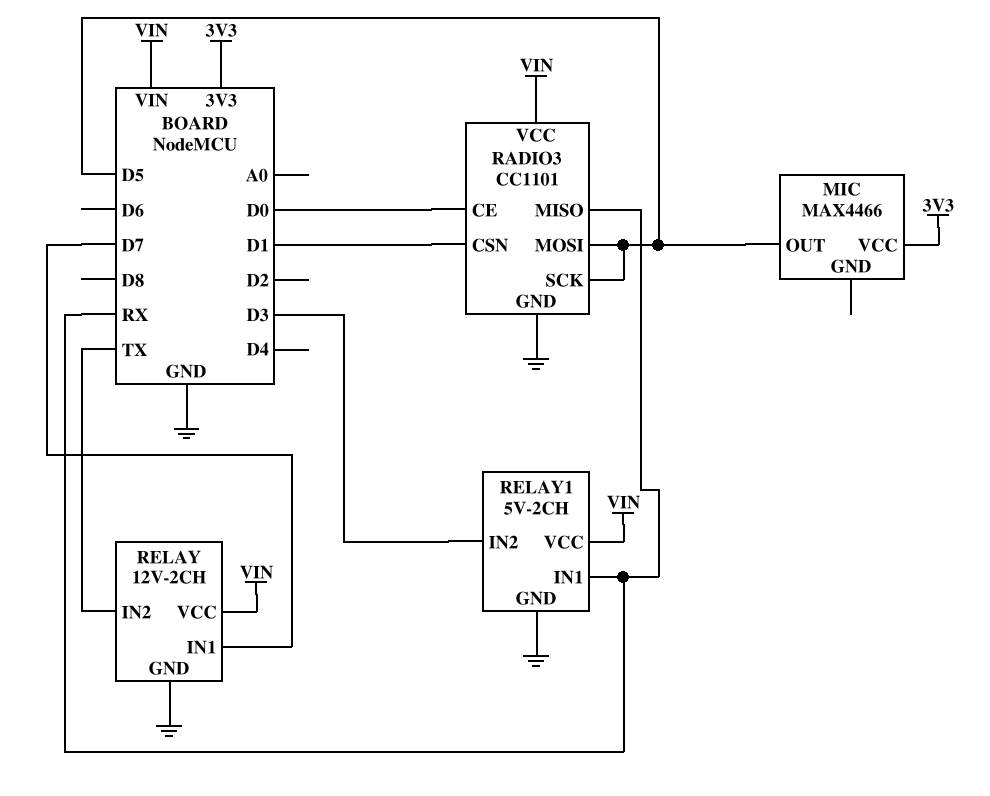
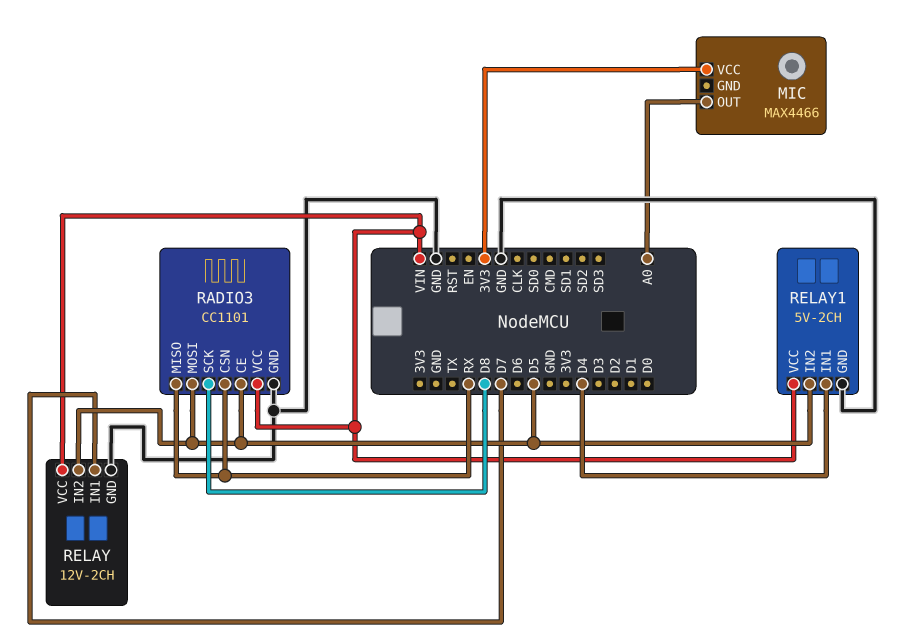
MIC pin OUT: D5 -> A0
RADIO3 pin CE: D0 -> D5
RADIO3 pin CSN: D1 -> RX
RADIO3 pin SCK: D5 -> D8
RELAY pin IN2: TX -> D5
RELAY1 pin IN1: RX -> D4
RELAY1 pin IN2: D3 -> D5

